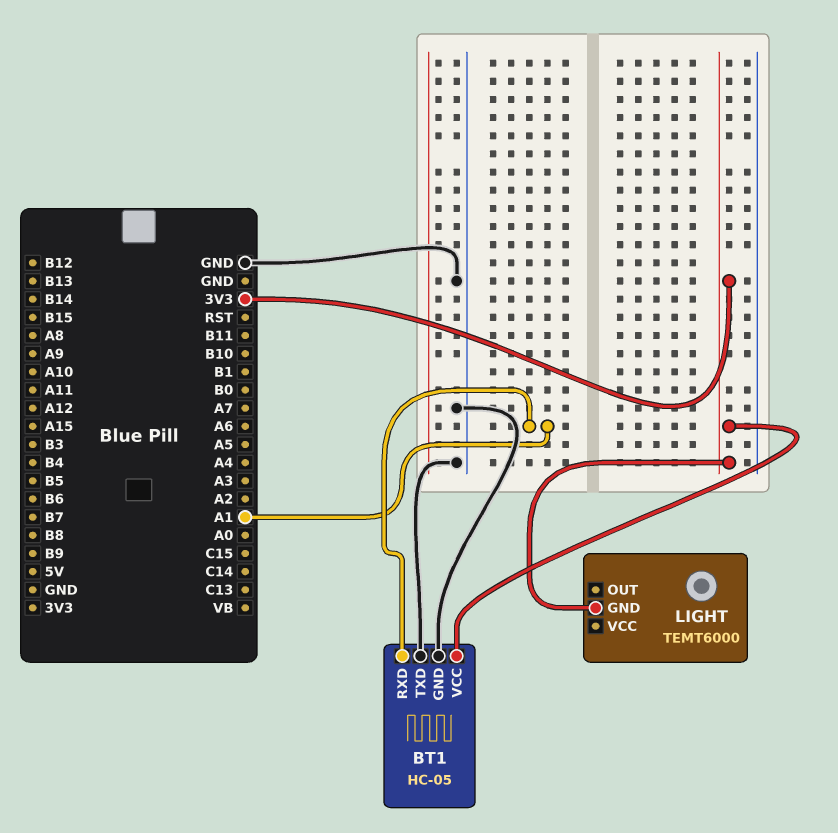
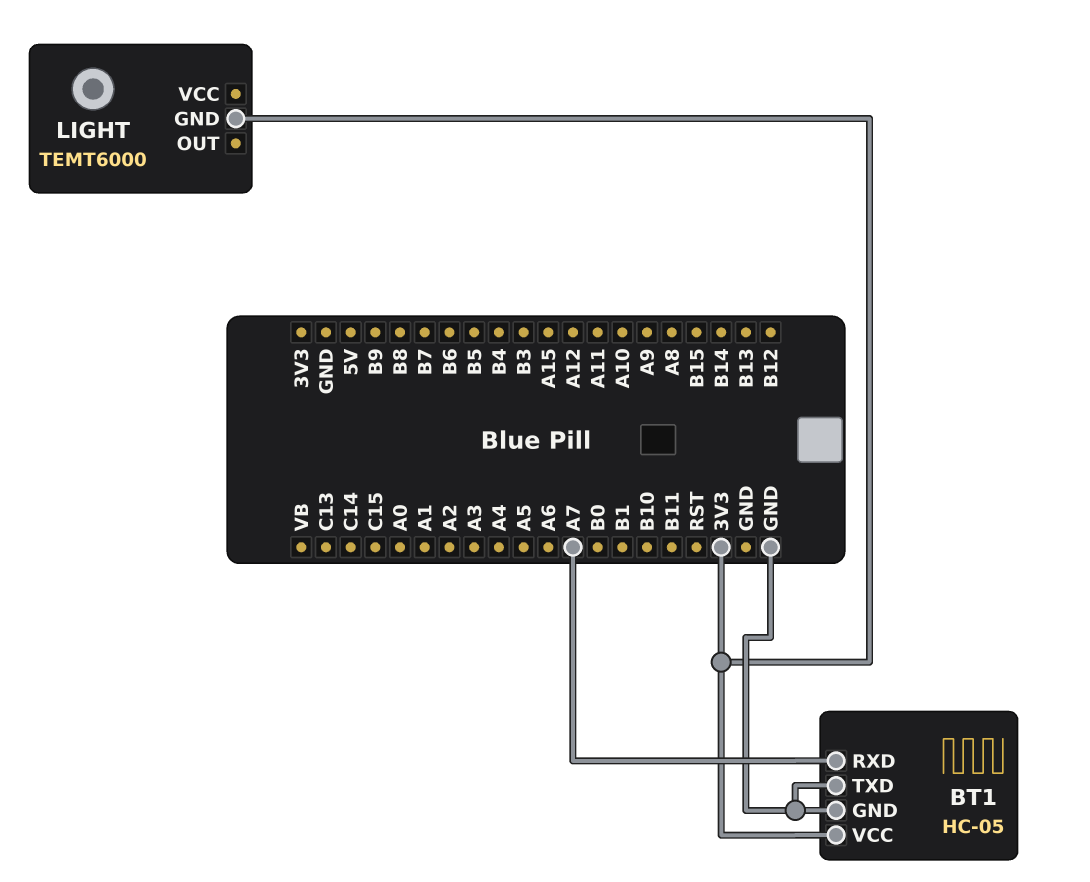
BT1 pin RXD: A1 -> A7

